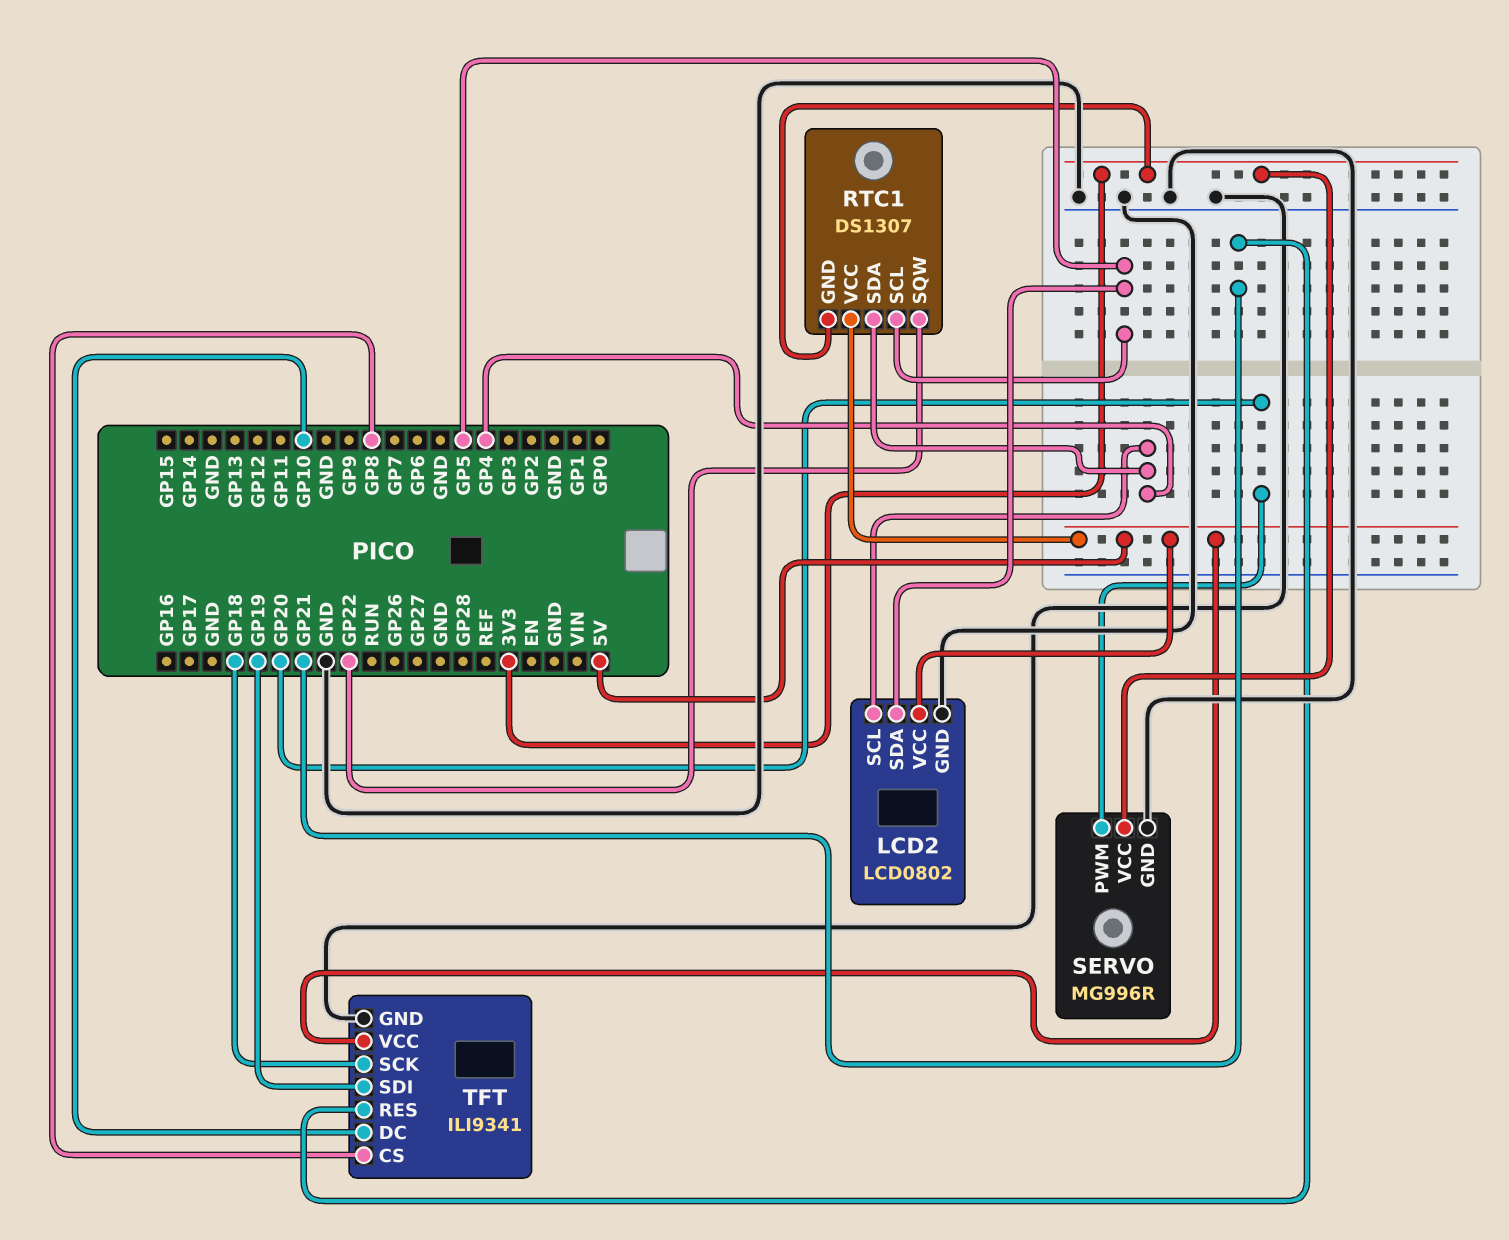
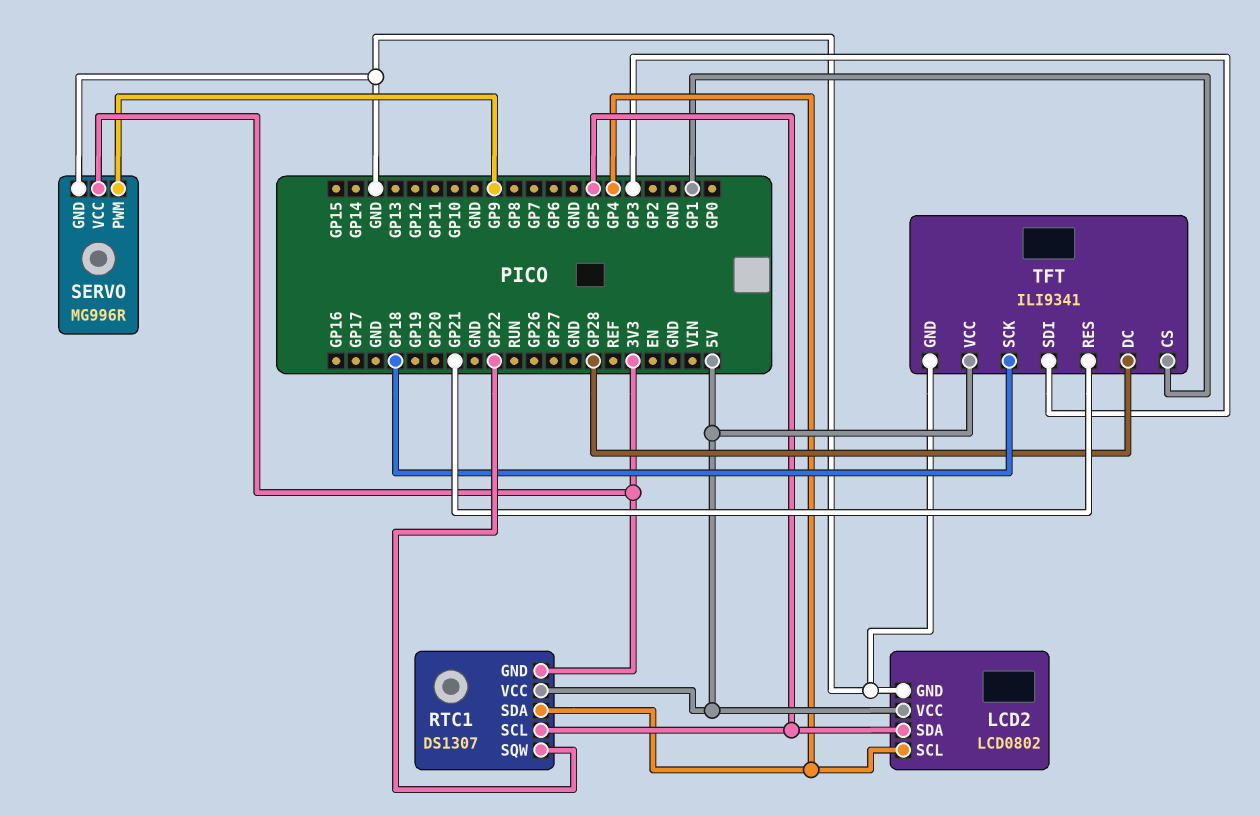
SERVO pin PWM: GP20 -> GP9
TFT pin CS: GP8 -> GP1
TFT pin DC: GP10 -> GP28
TFT pin SDI: GP19 -> GP3

